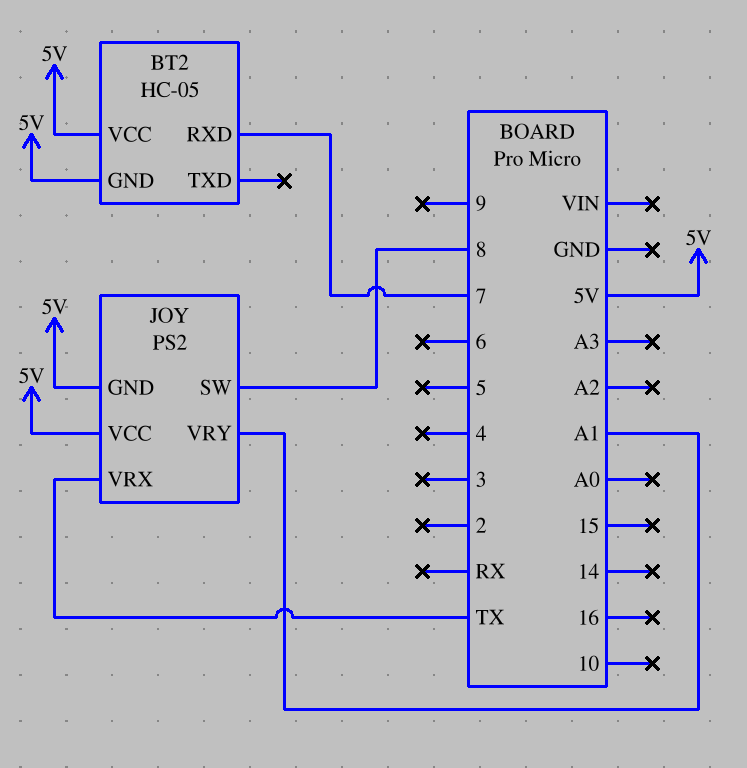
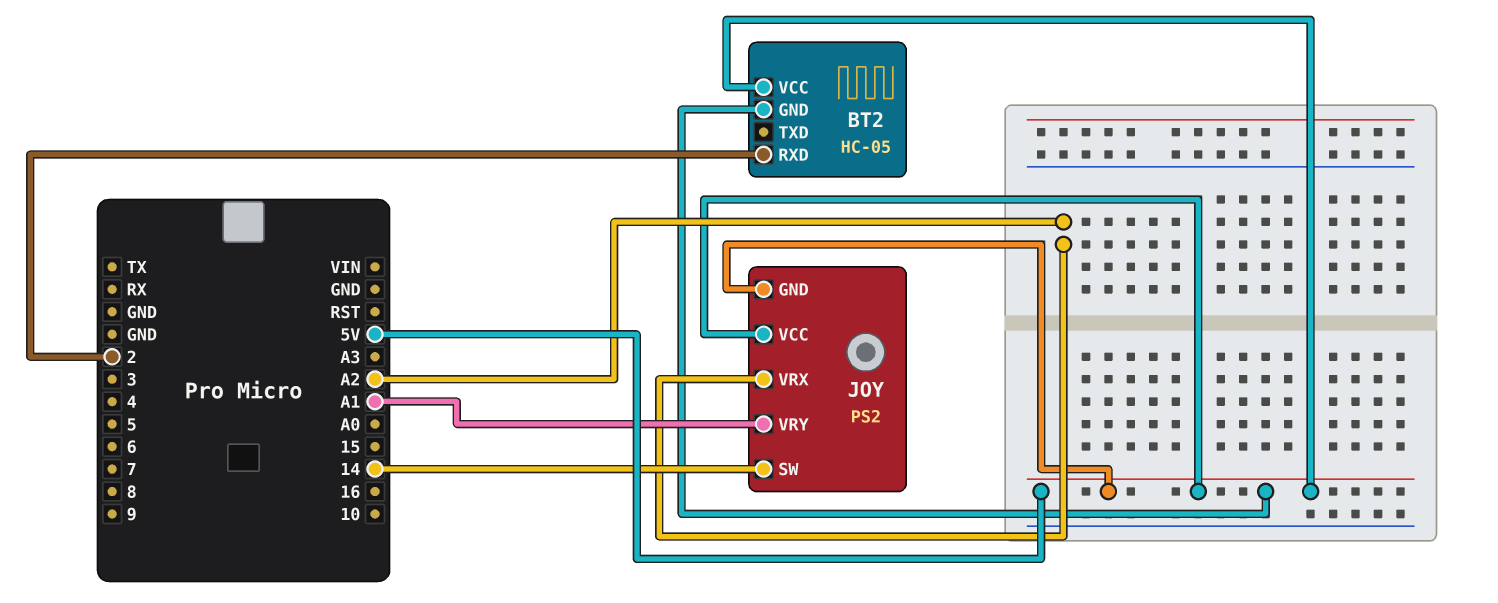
BT2 pin RXD: 7 -> 2
JOY pin SW: 8 -> 14
JOY pin VRX: TX -> A2

